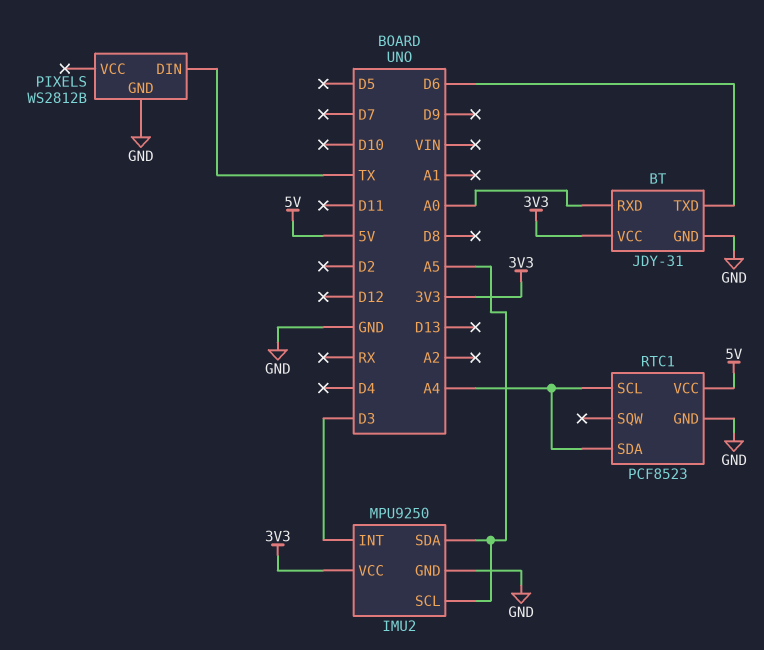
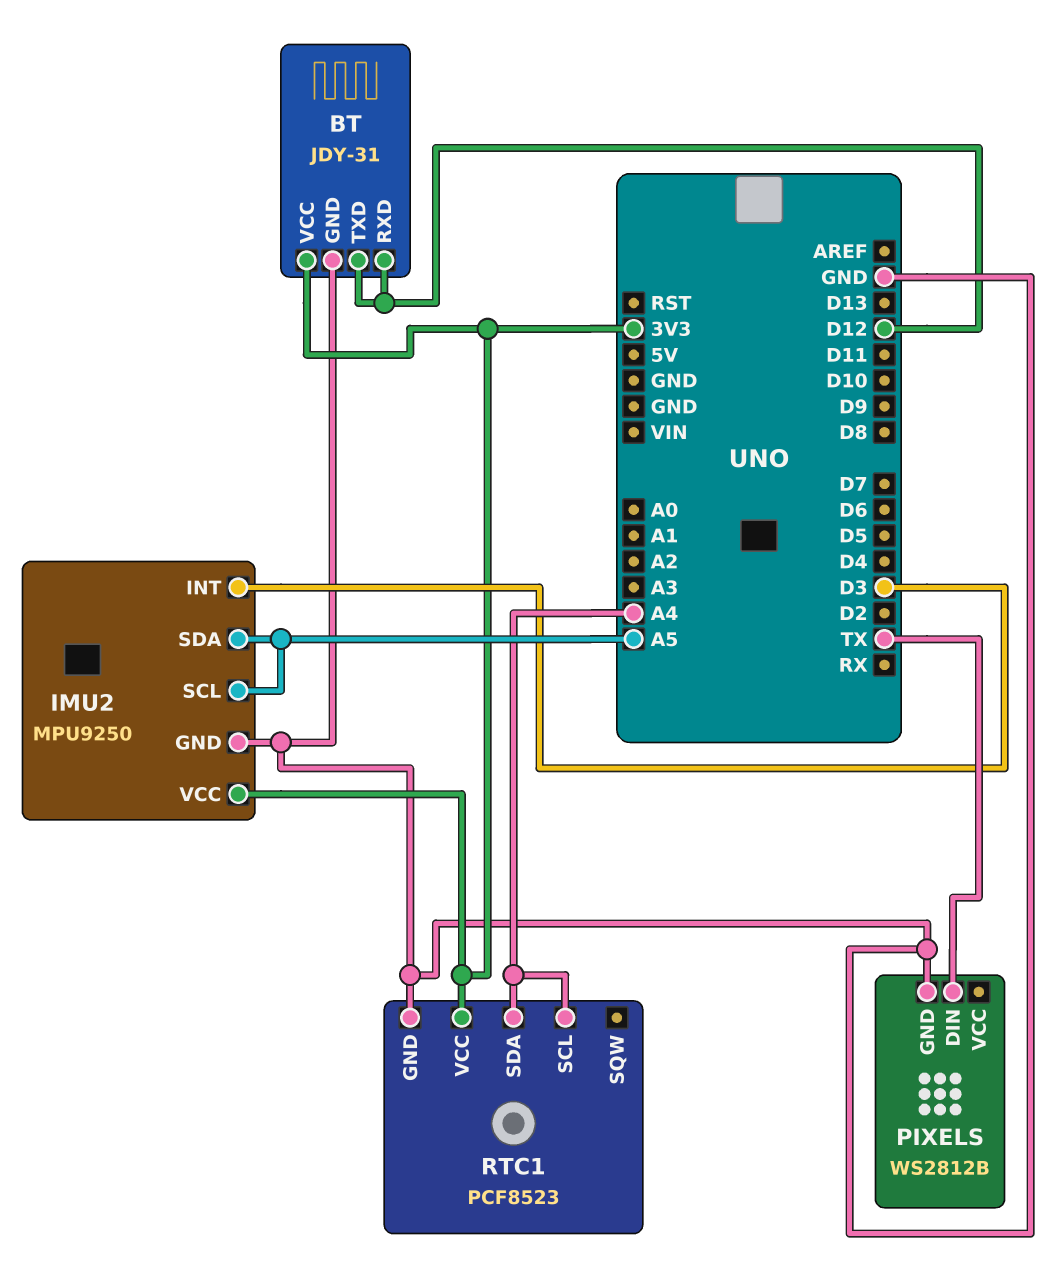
BT pin RXD: A0 -> D12
BT pin TXD: D6 -> D12
RTC1 pin VCC: 5V -> 3V3

